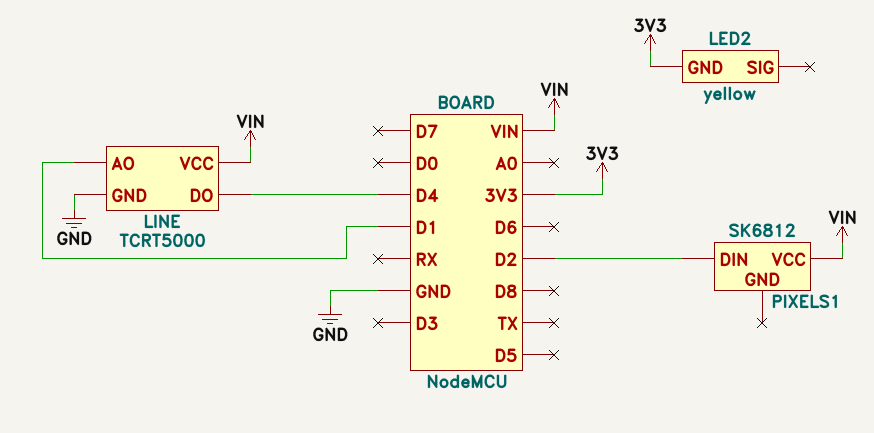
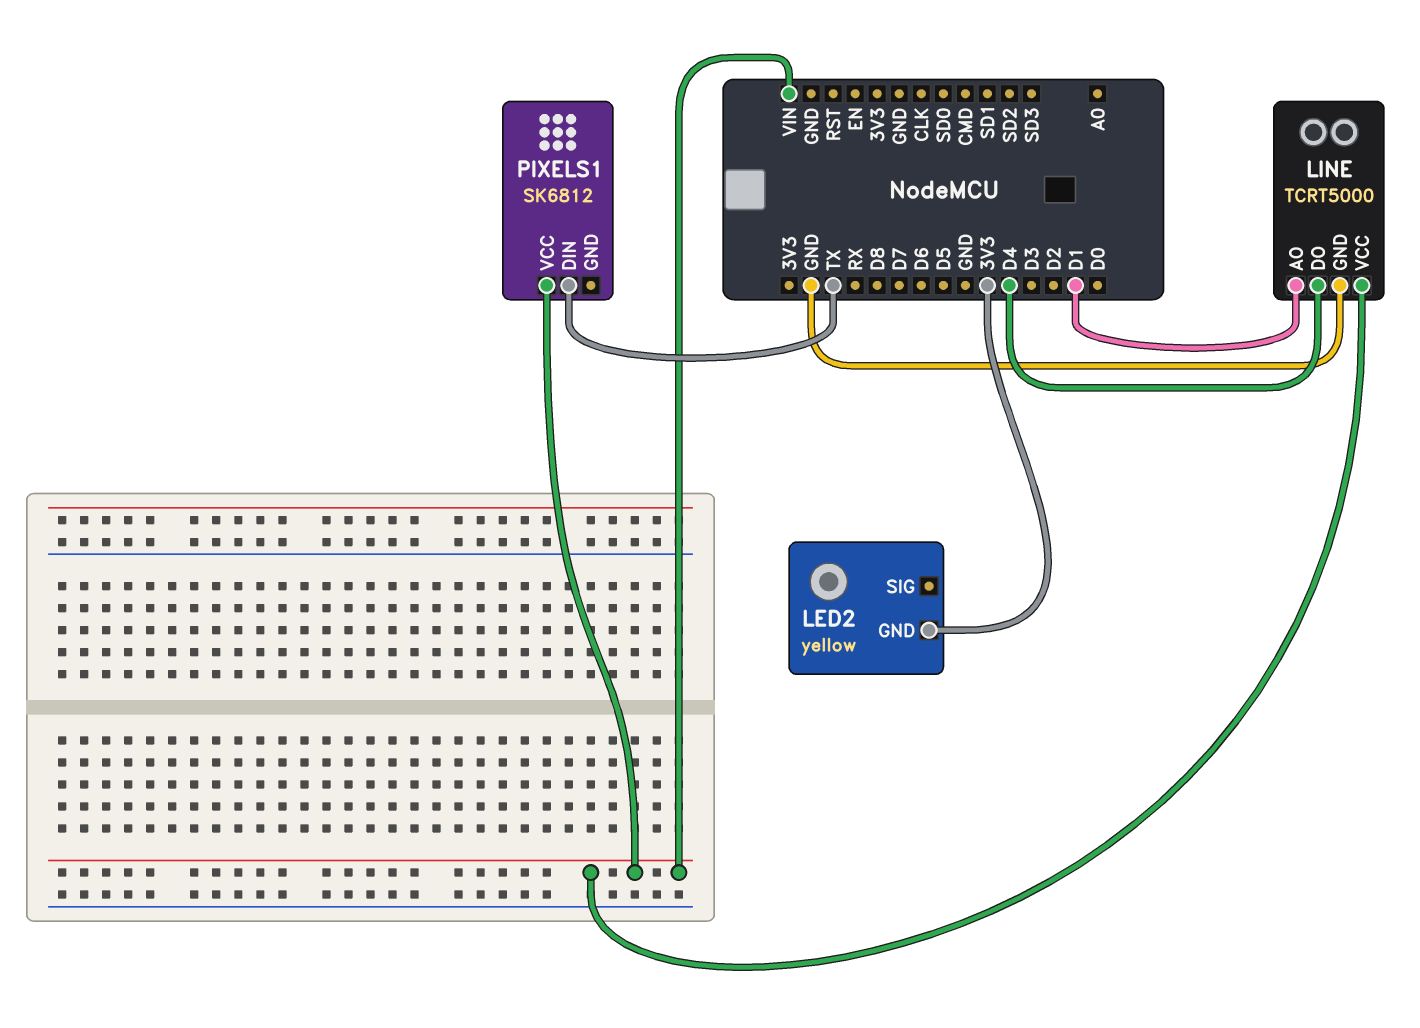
PIXELS1 pin DIN: D2 -> TX

